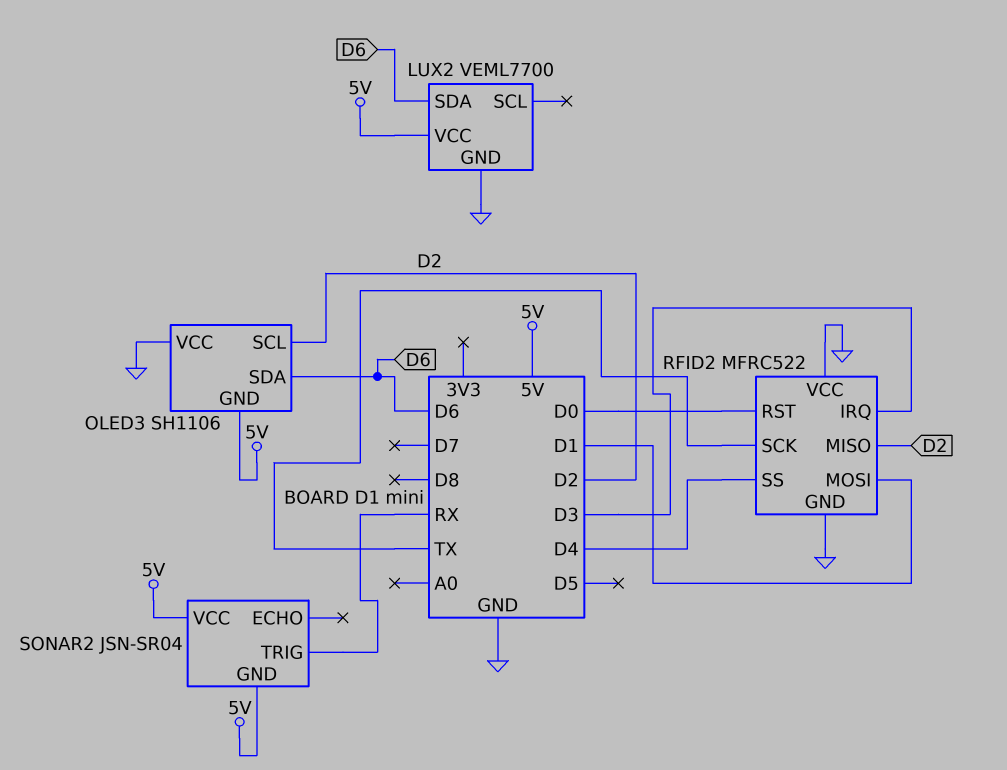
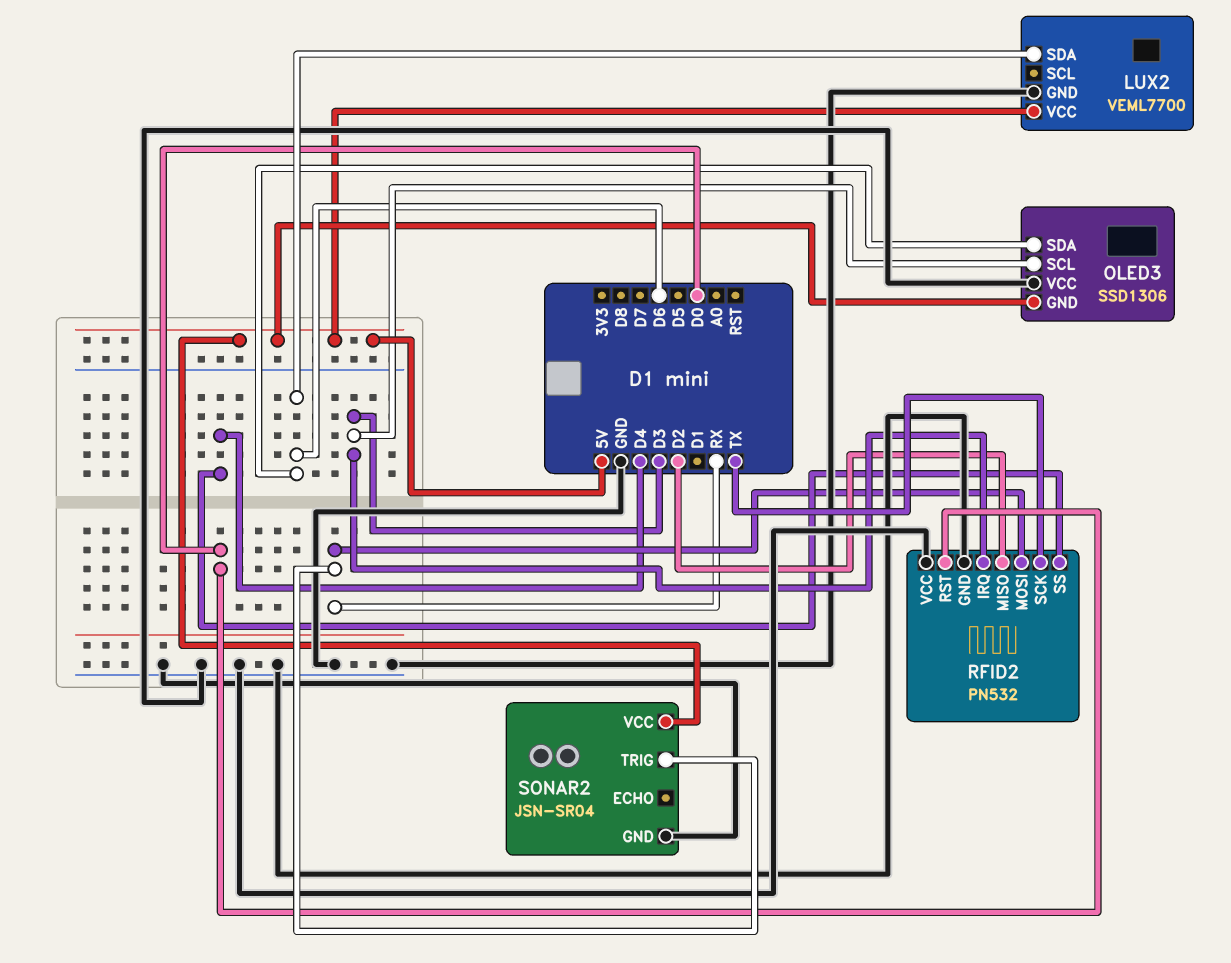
OLED3: SH1106 -> SSD1306
OLED3 pin SCL: D2 -> D3
RFID2: MFRC522 -> PN532
RFID2 pin MOSI: D1 -> RX
SONAR2 pin GND: 5V -> GND

